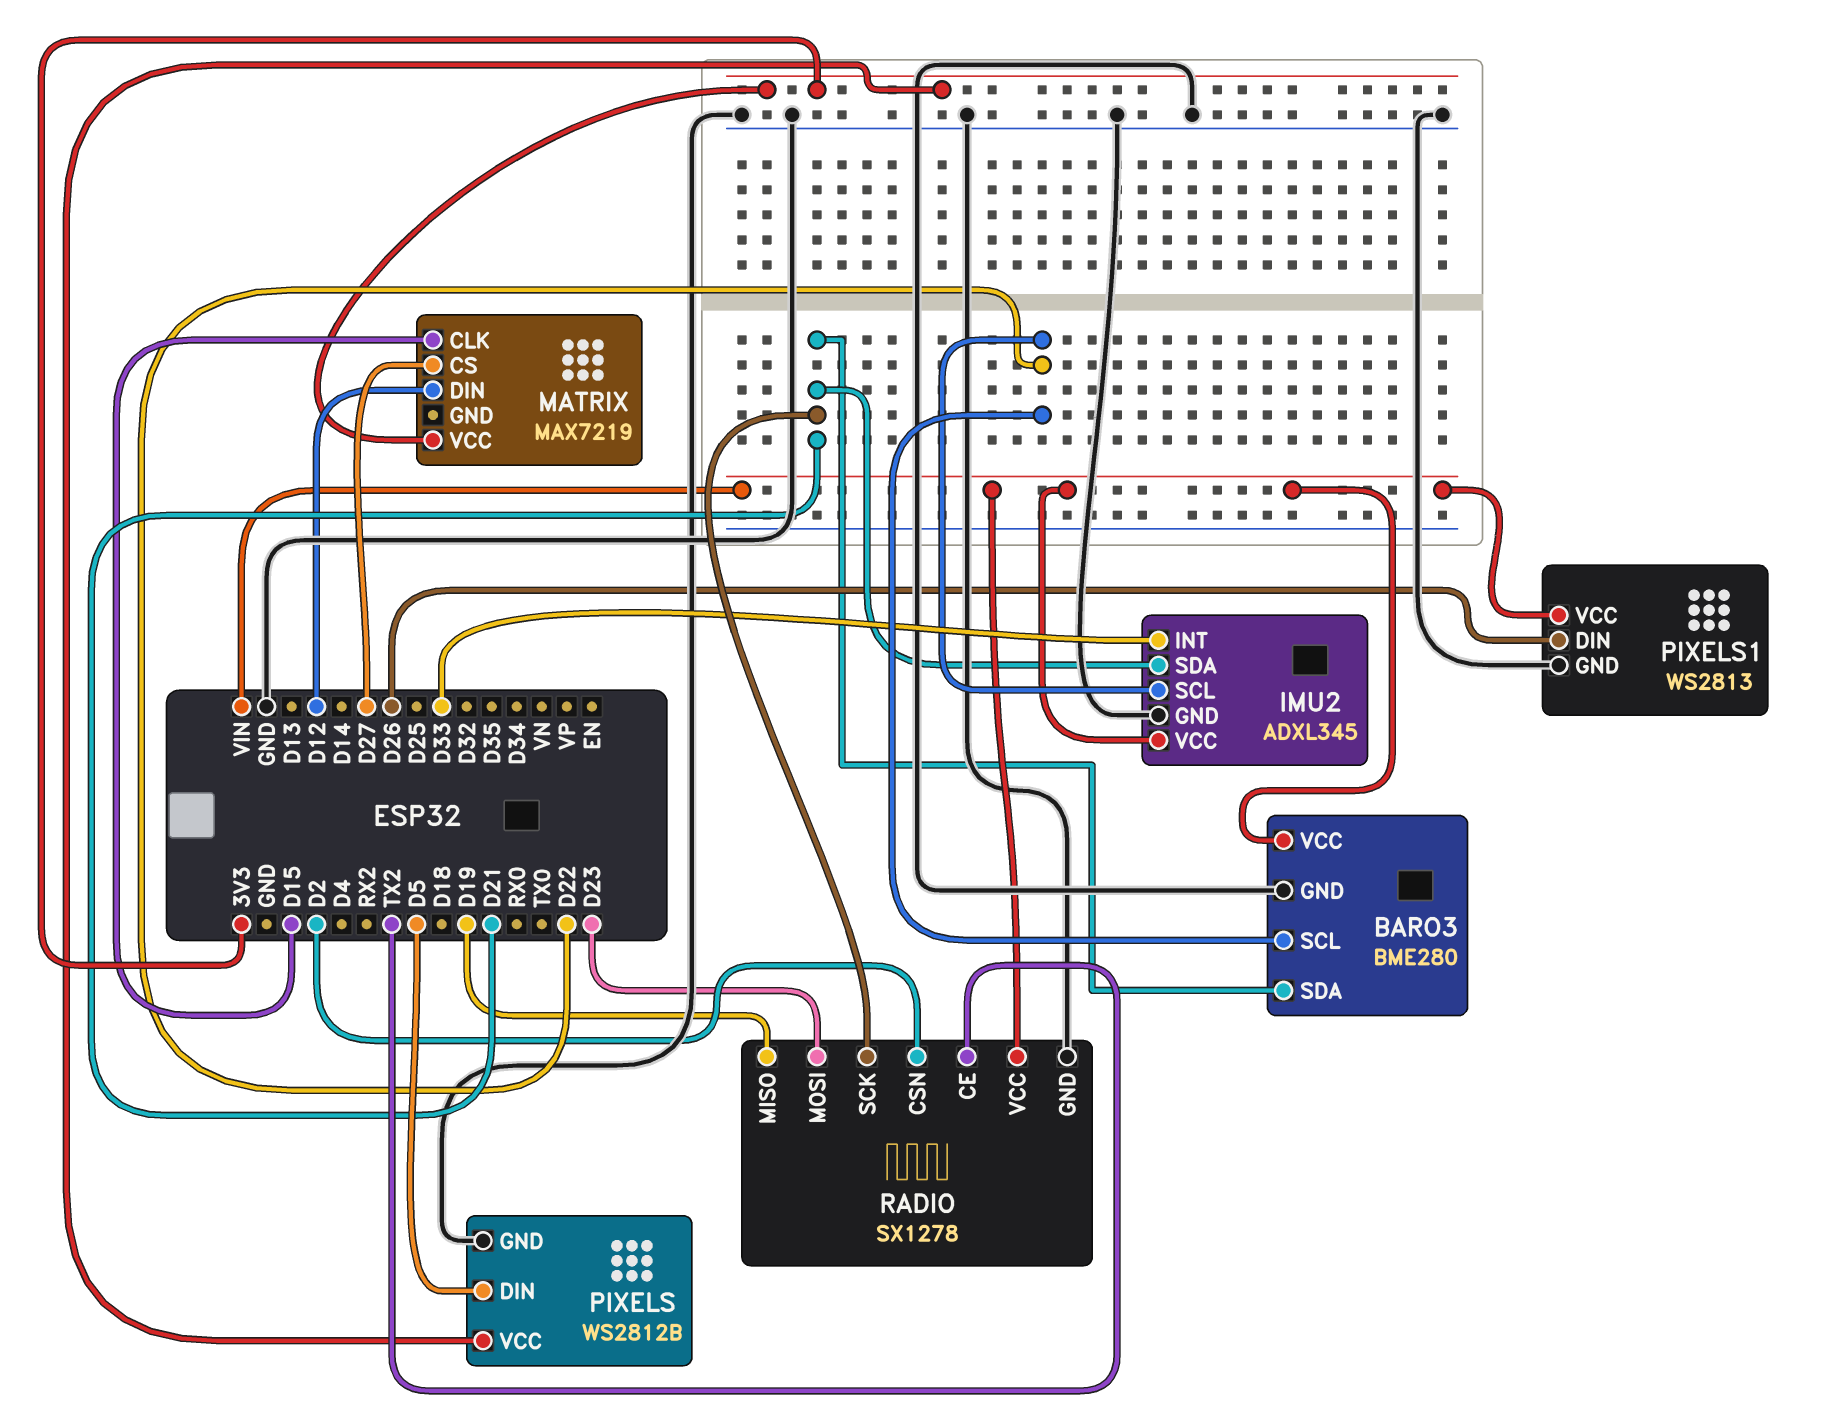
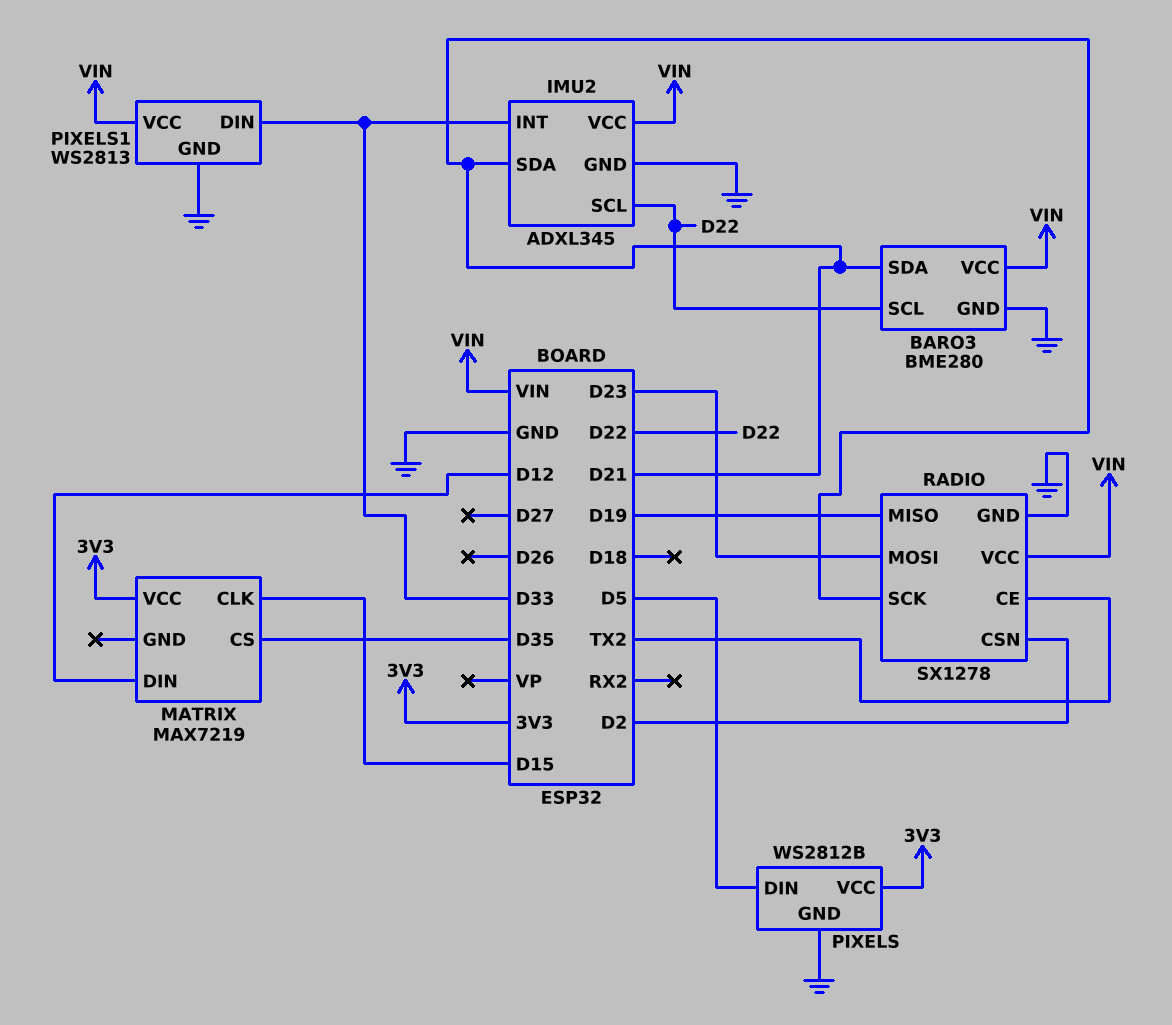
MATRIX pin CS: D27 -> D35
PIXELS1 pin DIN: D26 -> D33

